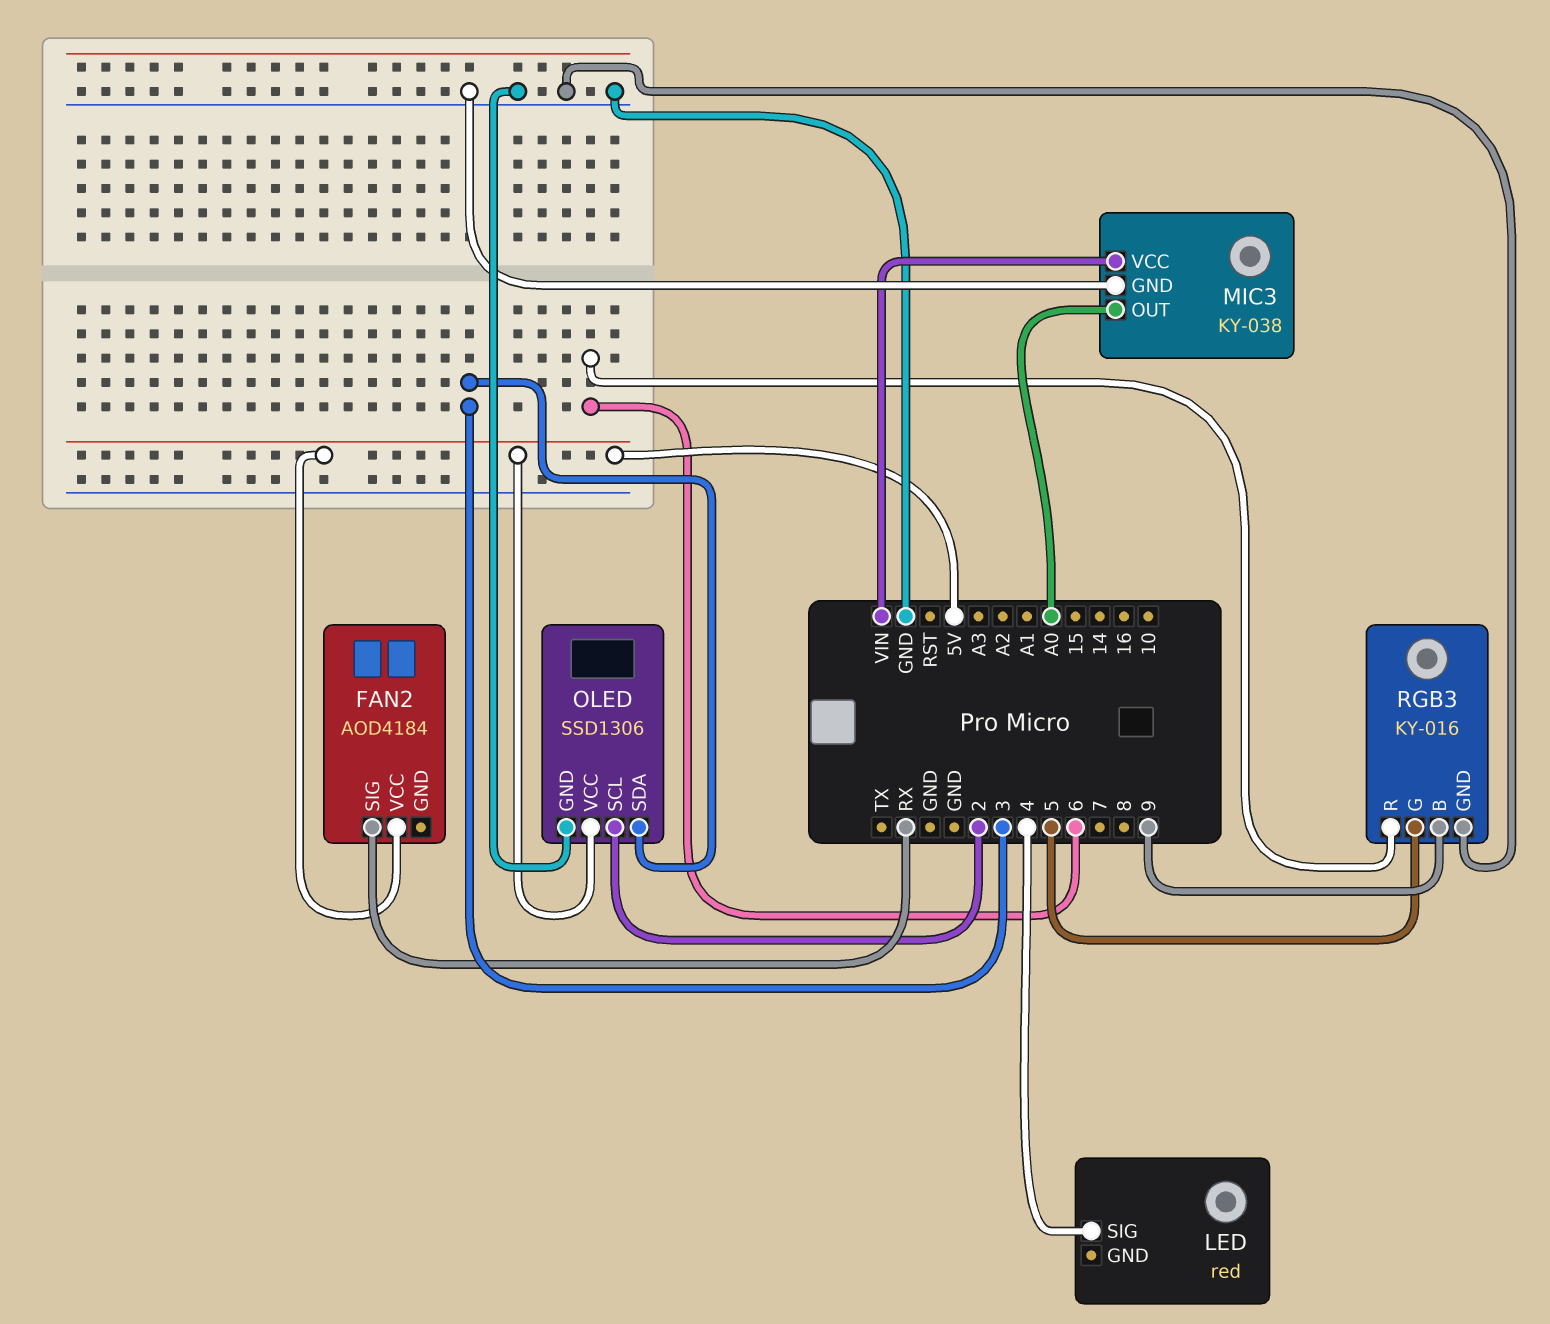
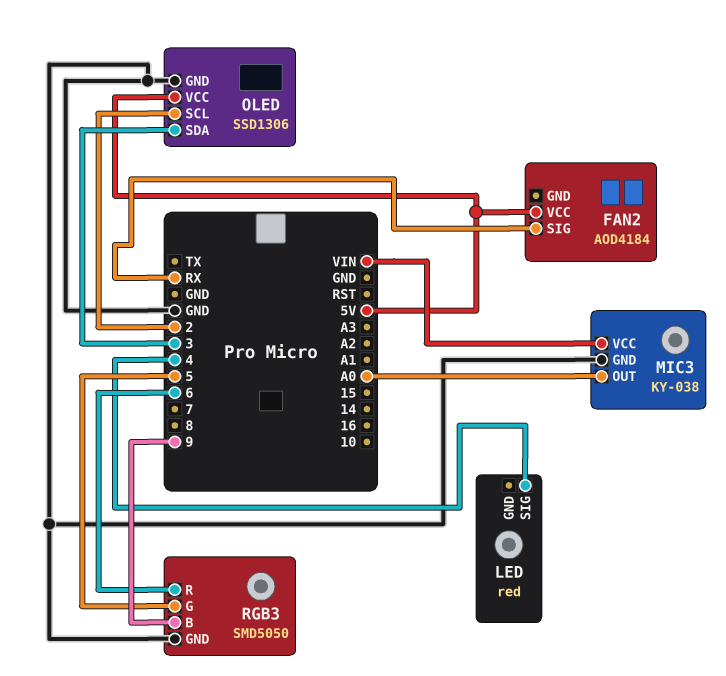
RGB3: KY-016 -> SMD5050

